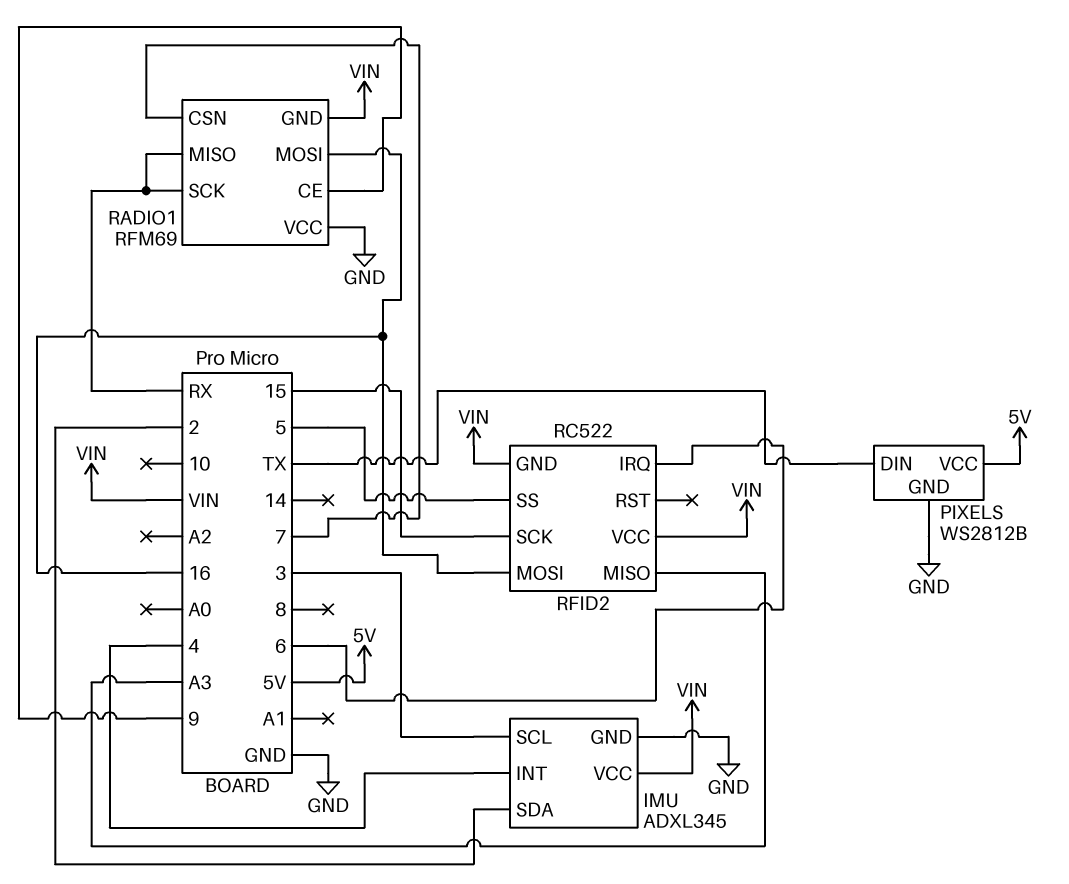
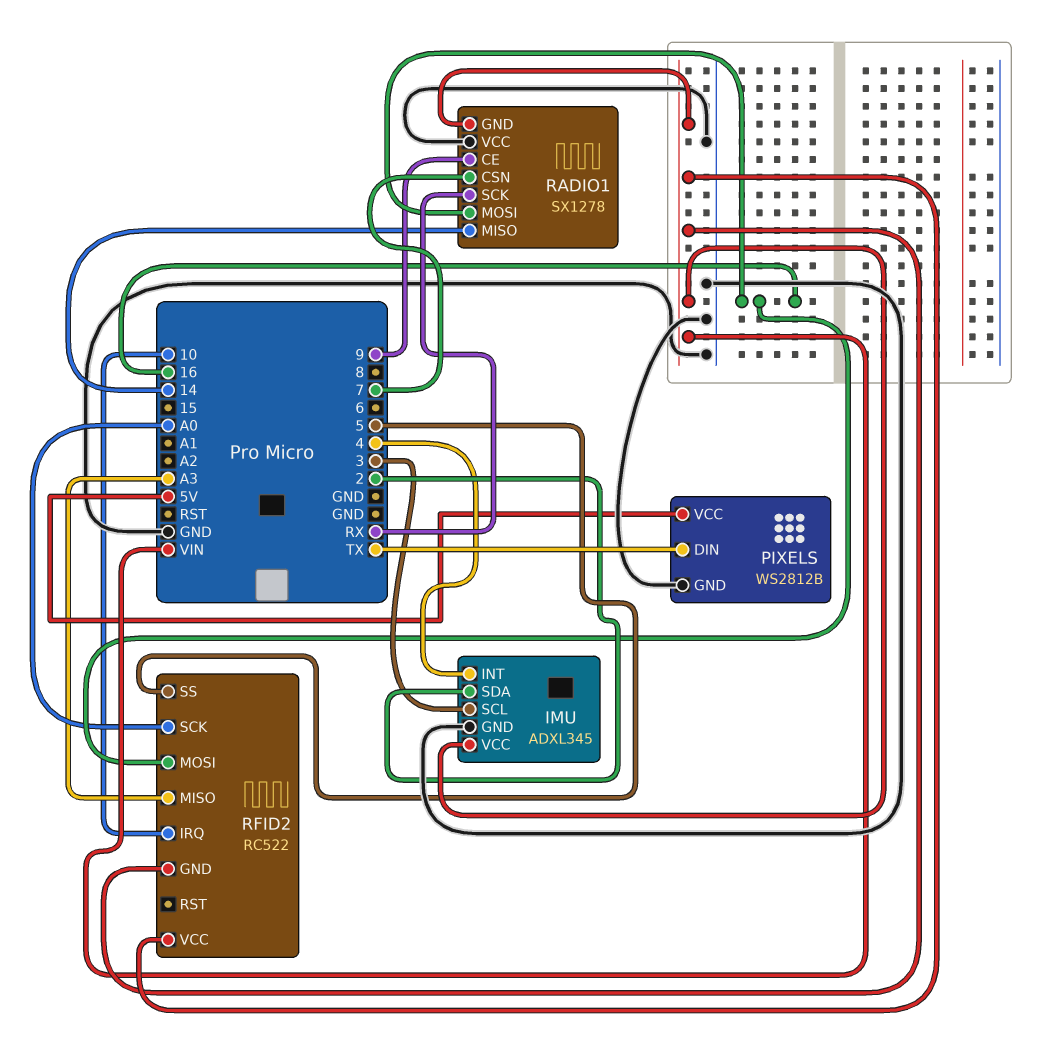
RADIO1: RFM69 -> SX1278
RADIO1 pin MISO: RX -> 14
RFID2 pin IRQ: 6 -> 10
RFID2 pin SCK: 15 -> A0

